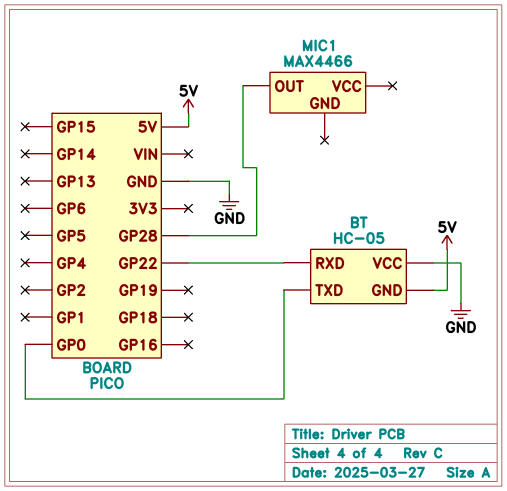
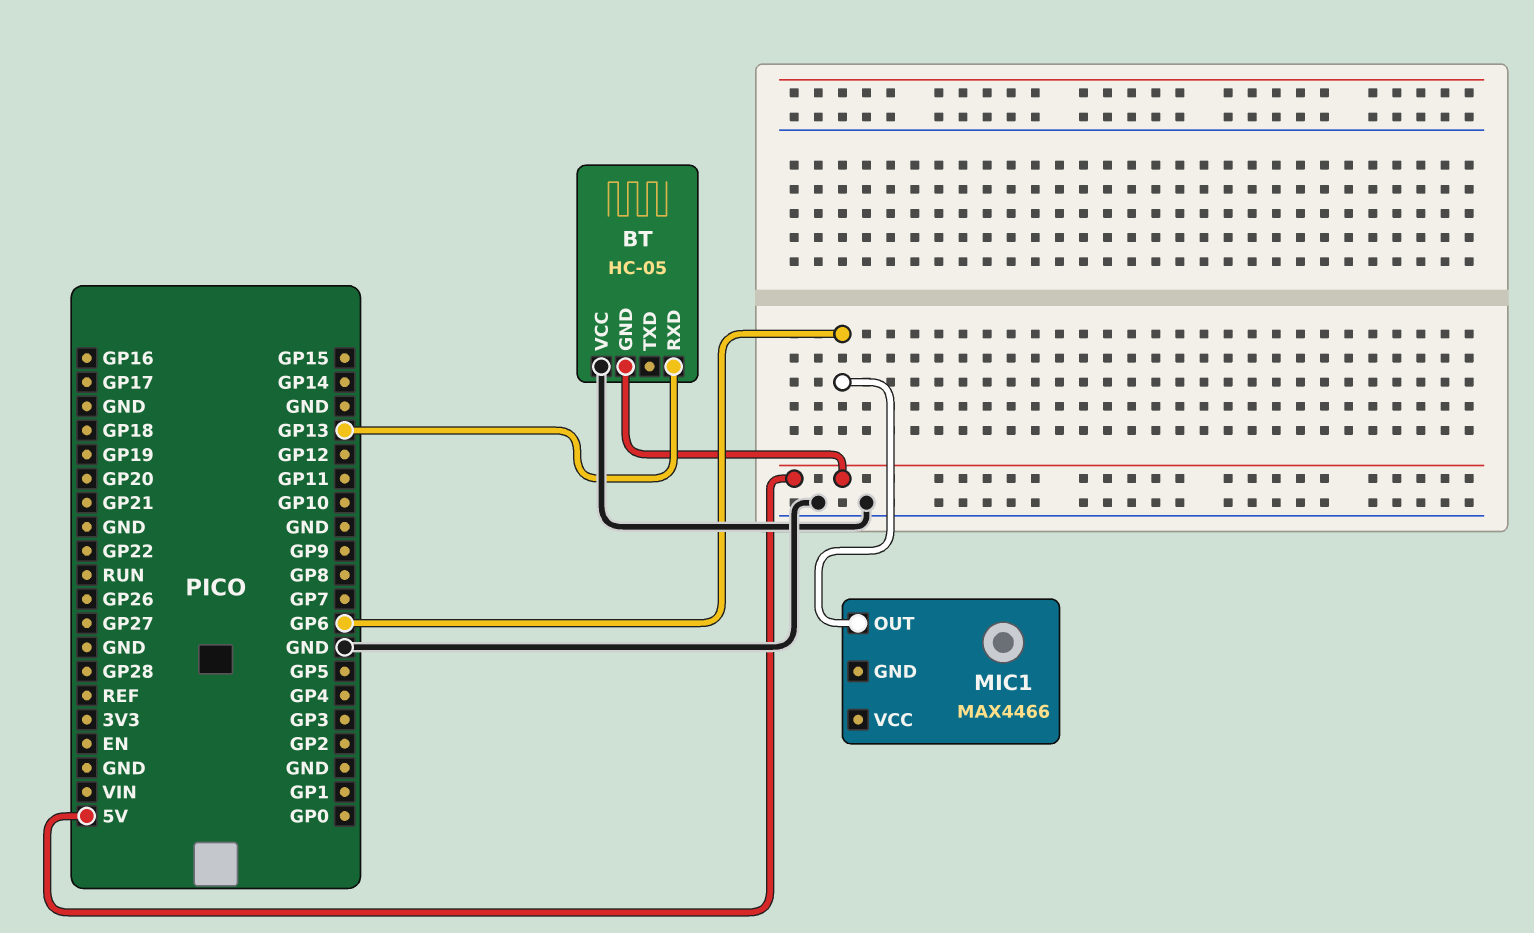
BT pin RXD: GP22 -> GP13
BT pin TXD: GP0 -> none
MIC1 pin OUT: GP28 -> GP6

